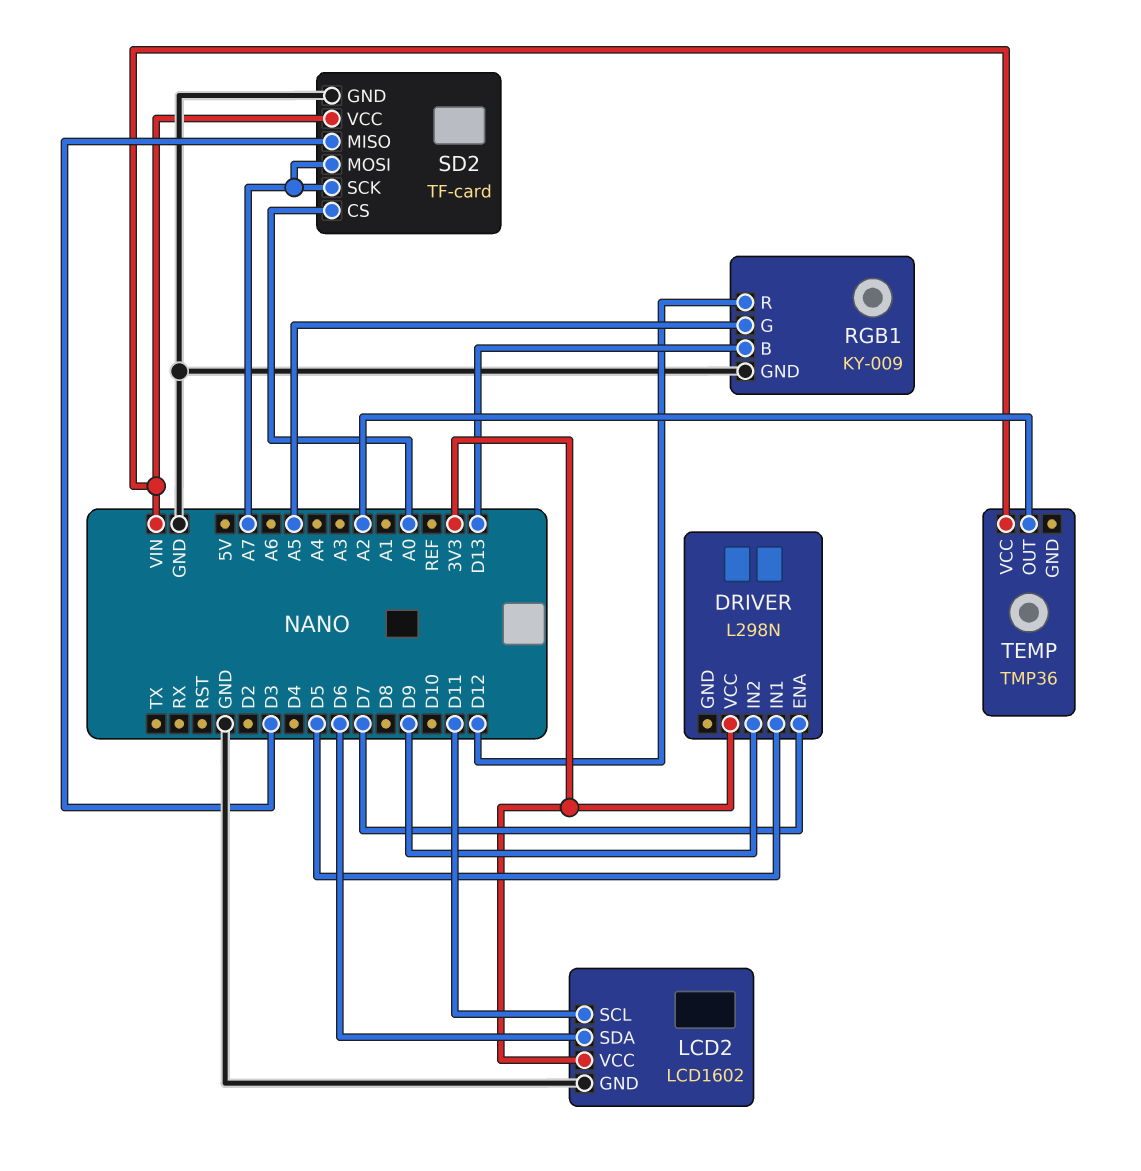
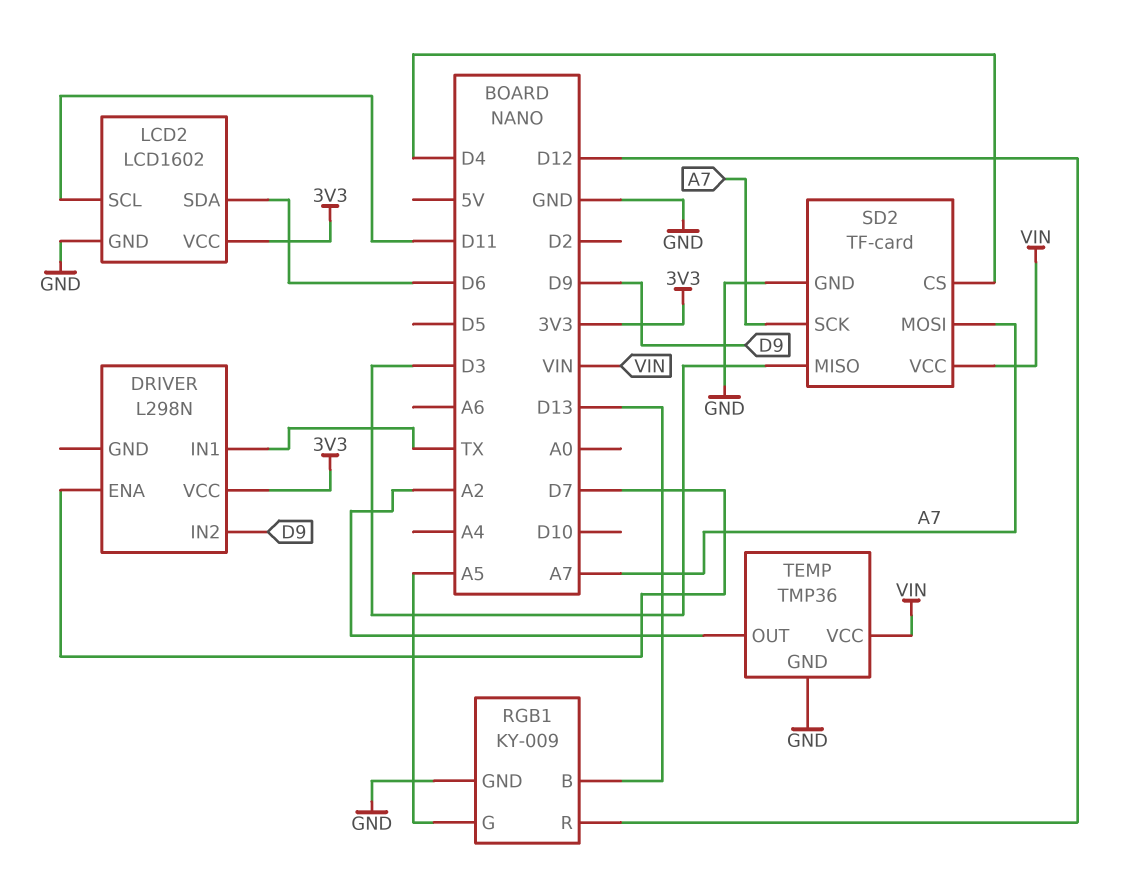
DRIVER pin IN1: D5 -> TX
SD2 pin CS: A0 -> D4
TEMP pin GND: none -> GND

